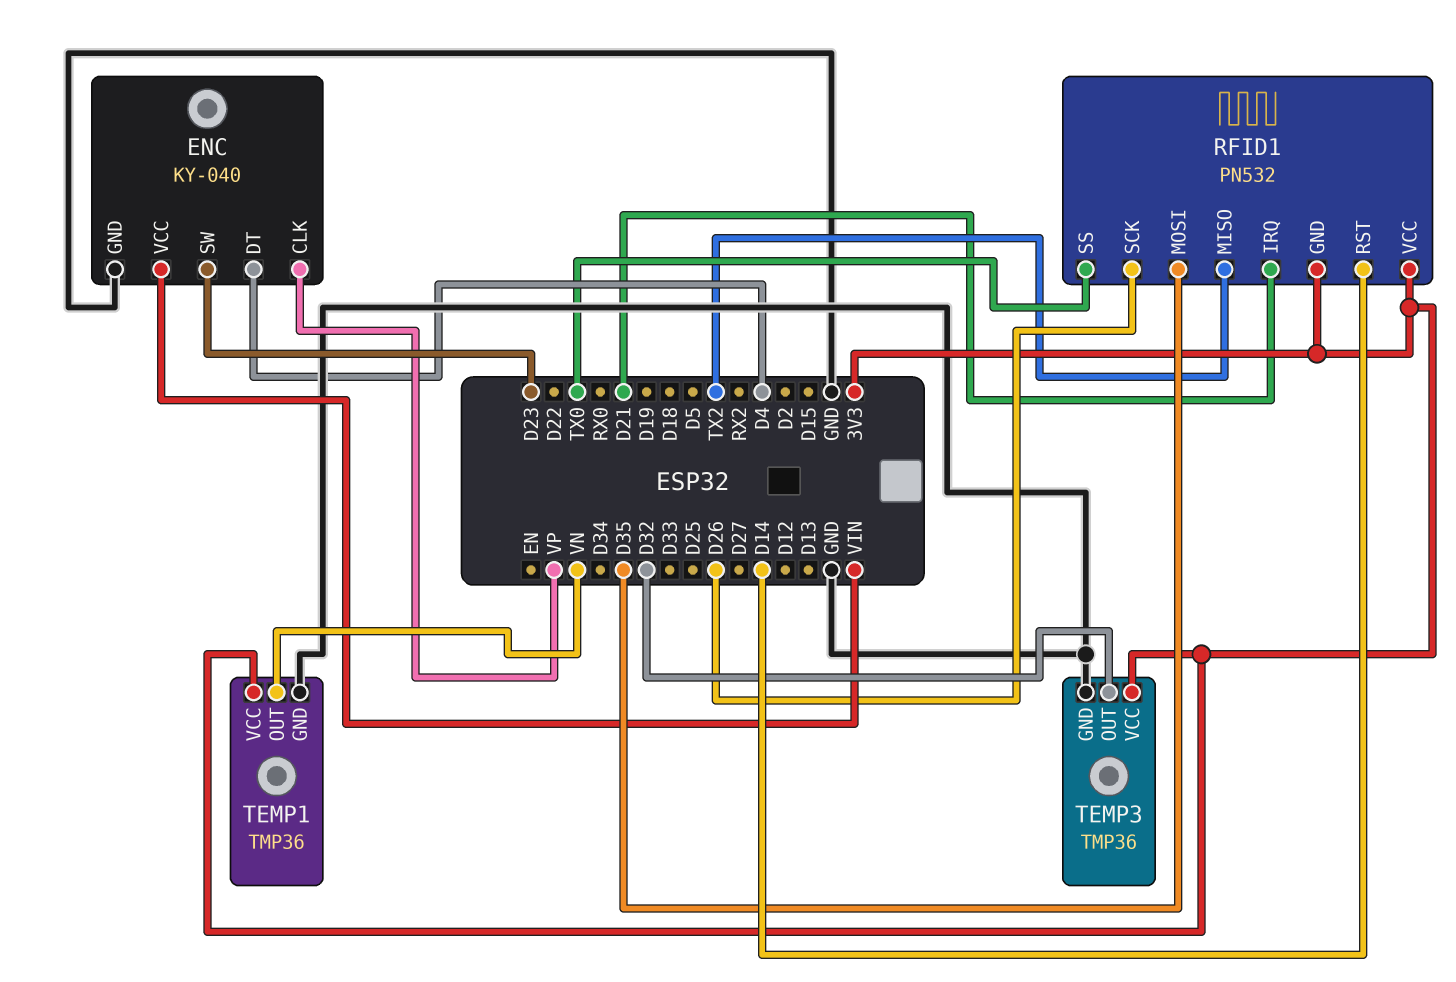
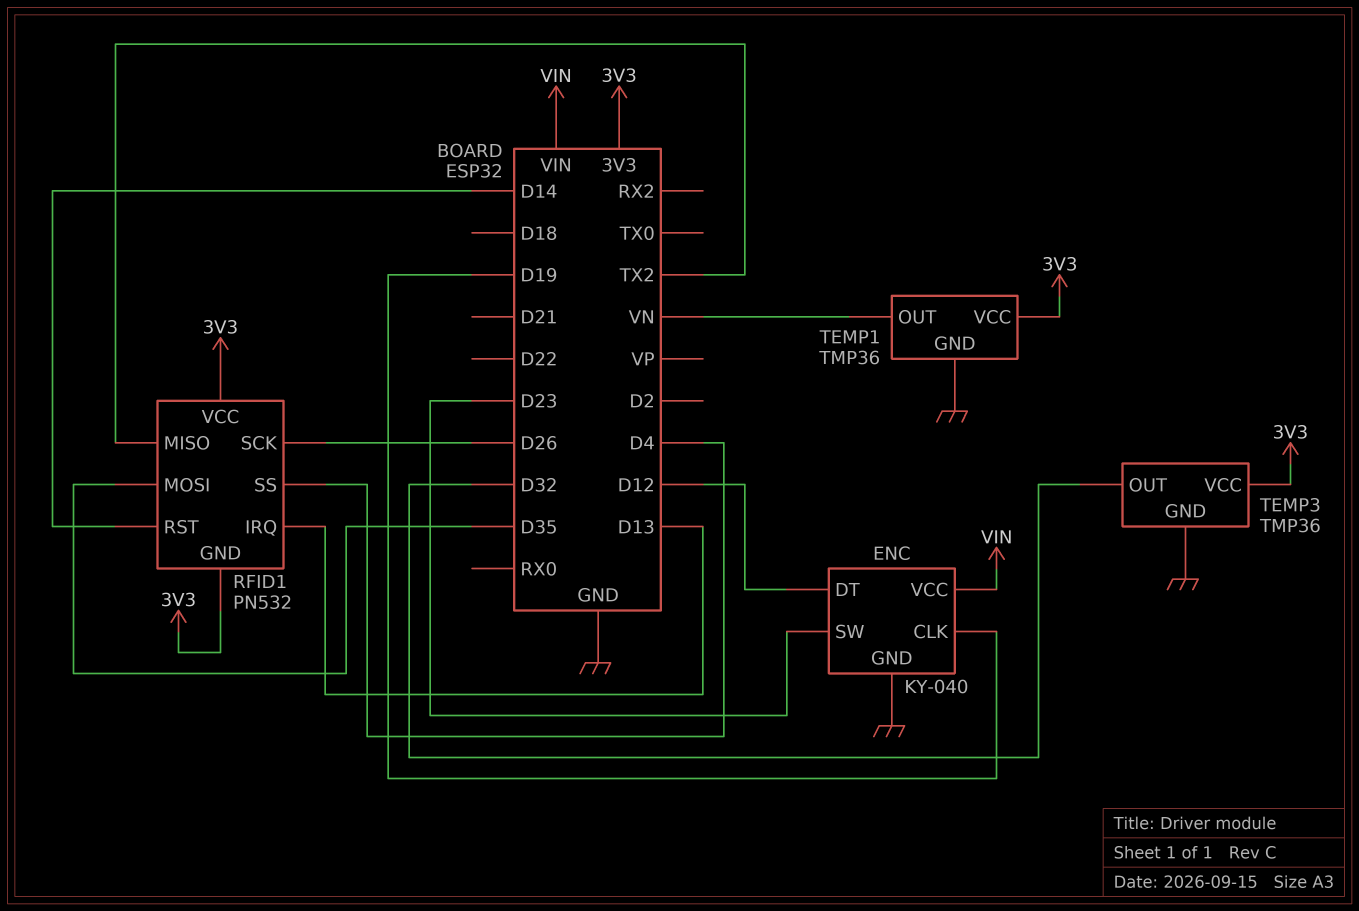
ENC pin CLK: VP -> D19
ENC pin DT: D4 -> D12
RFID1 pin IRQ: D21 -> D13
RFID1 pin SS: TX0 -> D4

